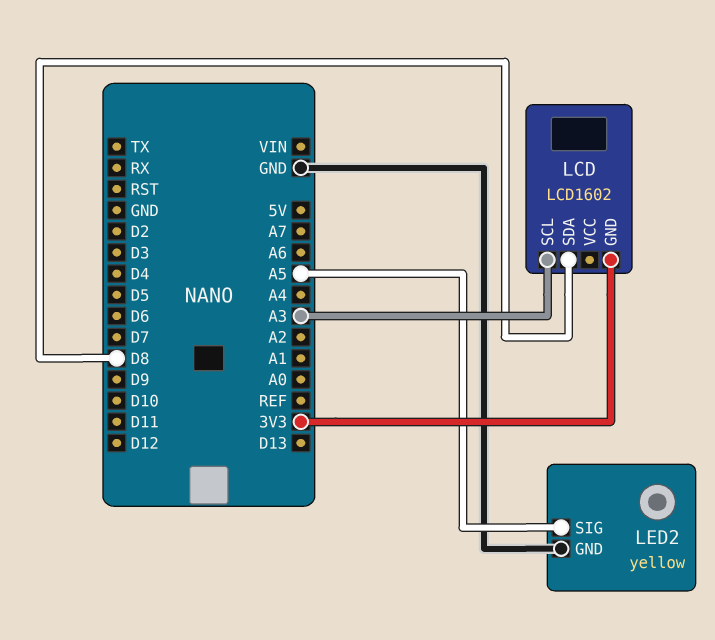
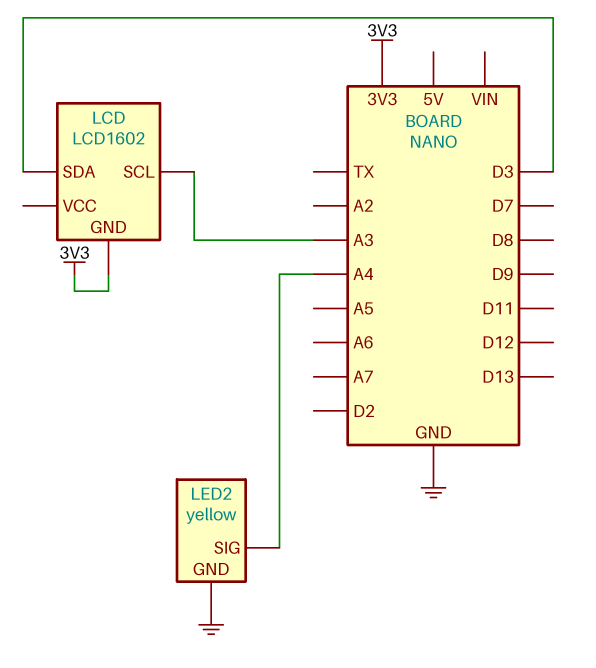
LCD pin SDA: D8 -> D3
LED2 pin SIG: A5 -> A4

